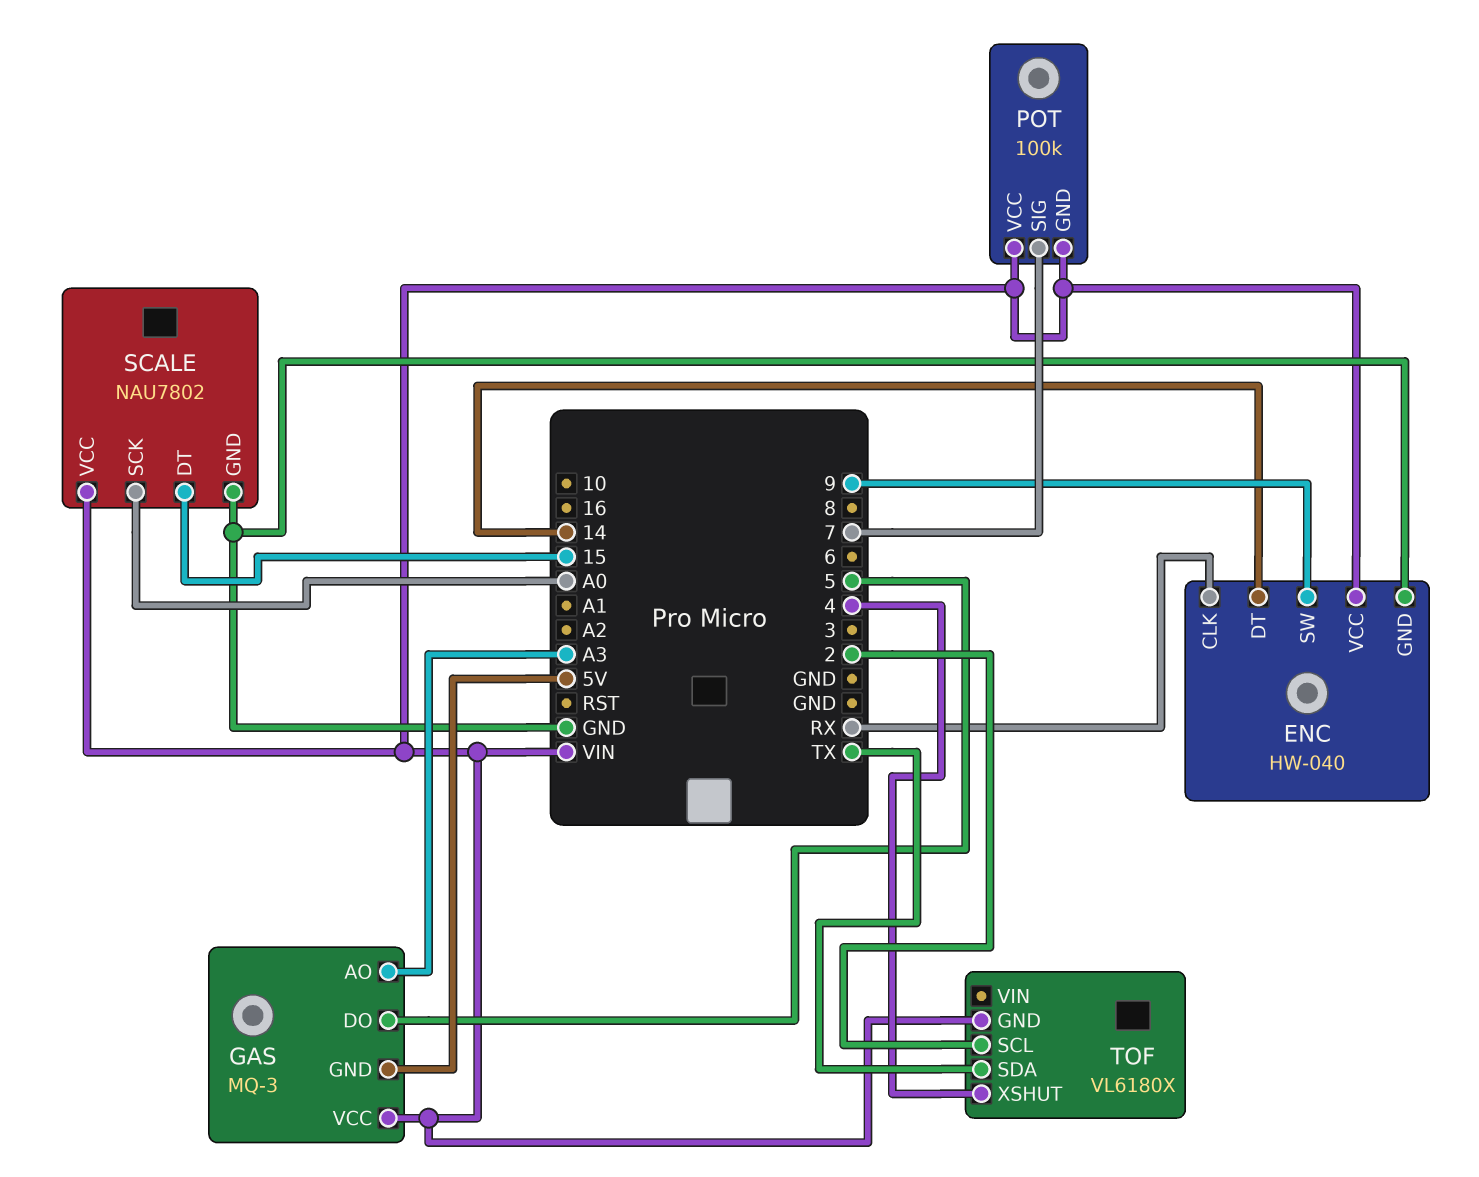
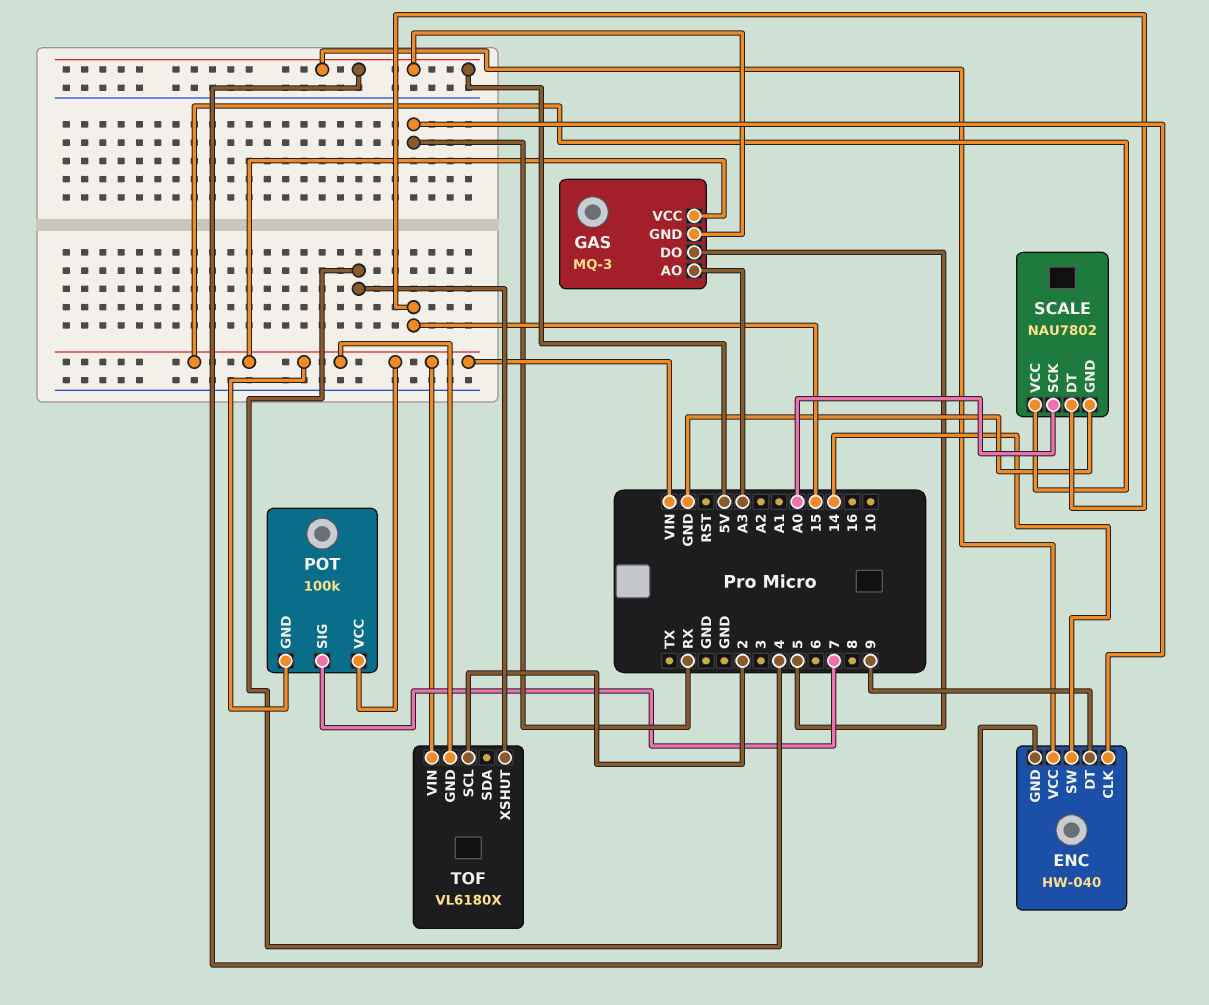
ENC pin DT: 14 -> 9
ENC pin GND: GND -> 5V
ENC pin SW: 9 -> 14
ENC pin VCC: VIN -> 5V
TOF pin SDA: TX -> none
TOF pin VIN: none -> VIN

